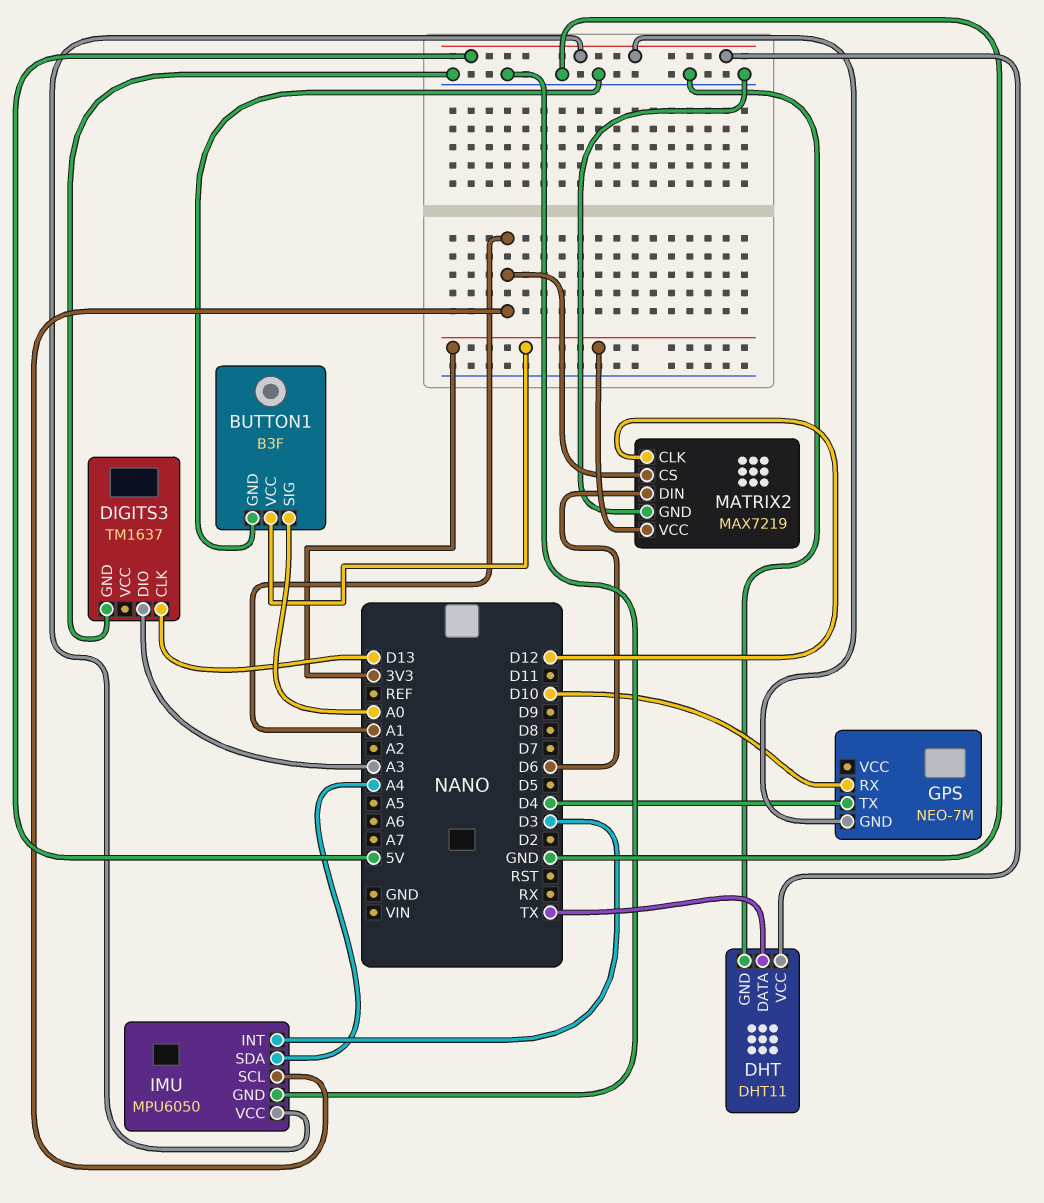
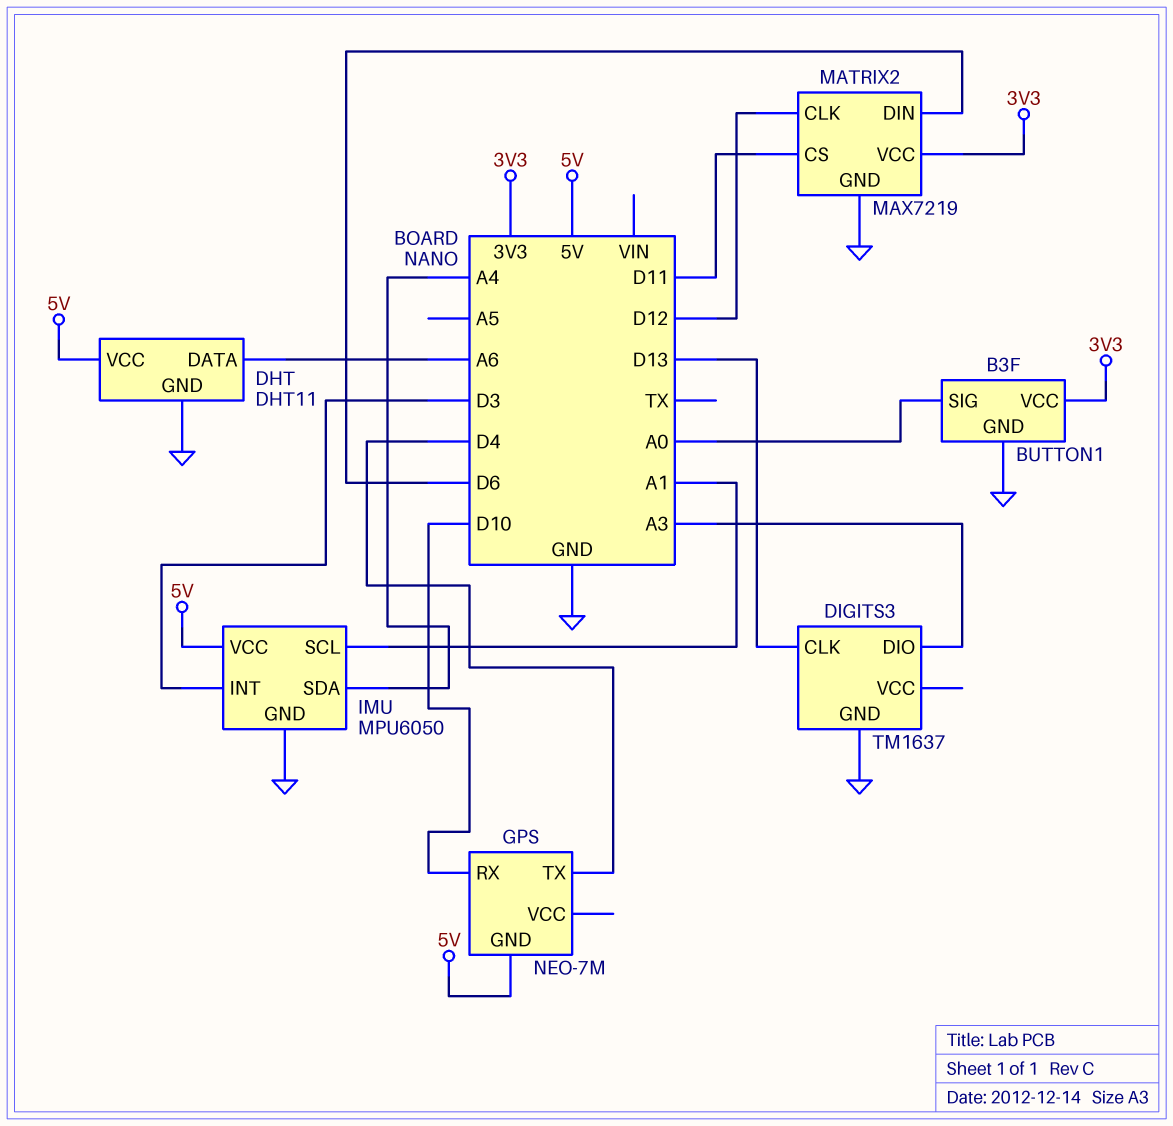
DHT pin DATA: TX -> A6
MATRIX2 pin CS: A1 -> D11

